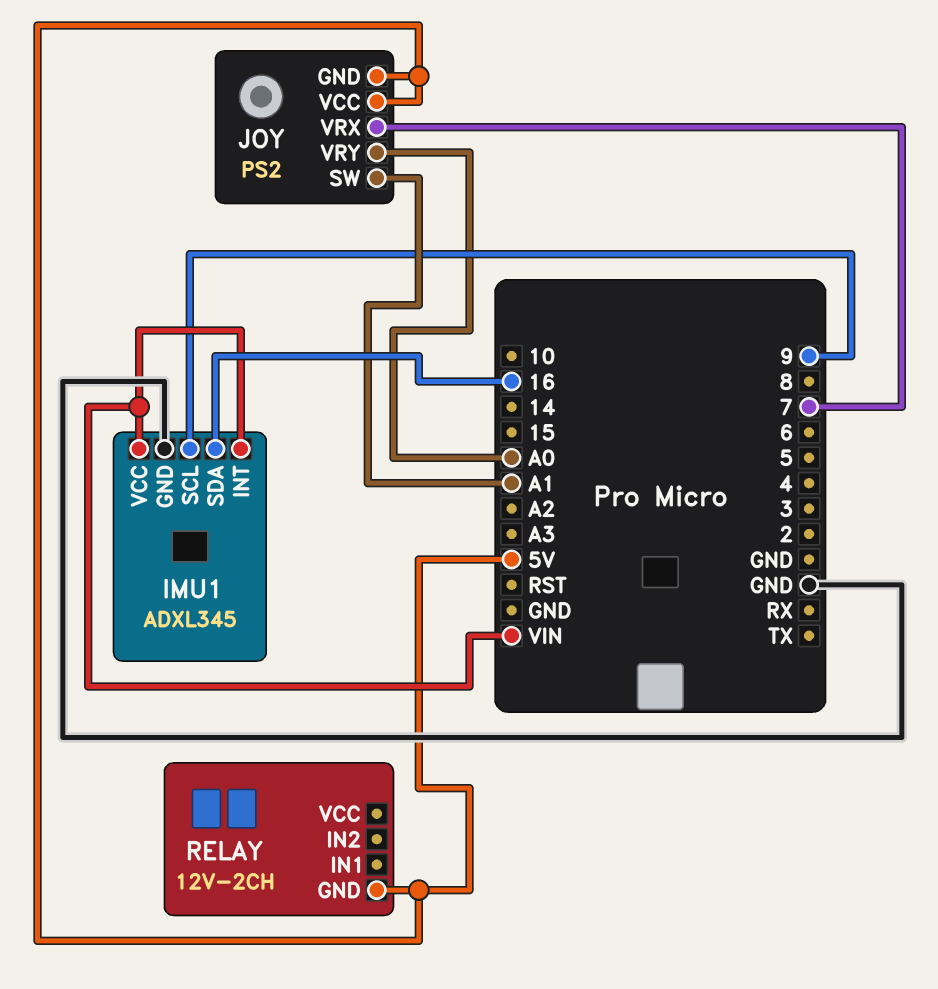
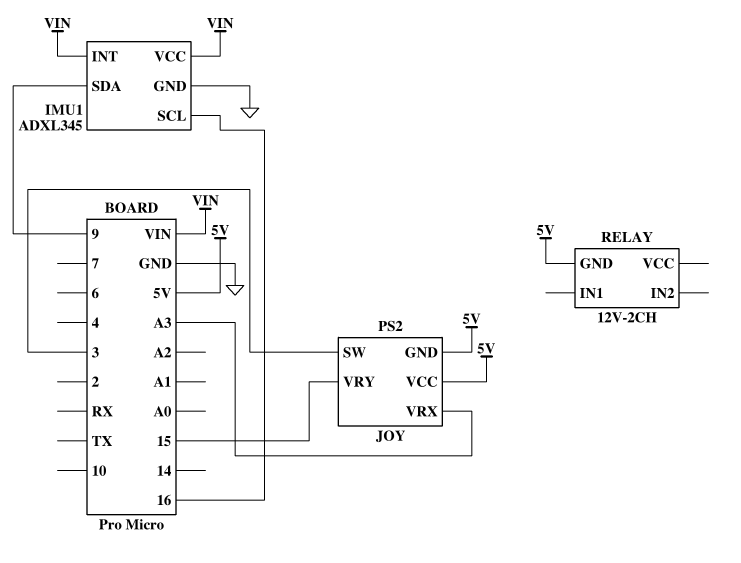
IMU1 pin SCL: 9 -> 16
IMU1 pin SDA: 16 -> 9
JOY pin SW: A1 -> 3
JOY pin VRX: 7 -> A3
JOY pin VRY: A0 -> 15

